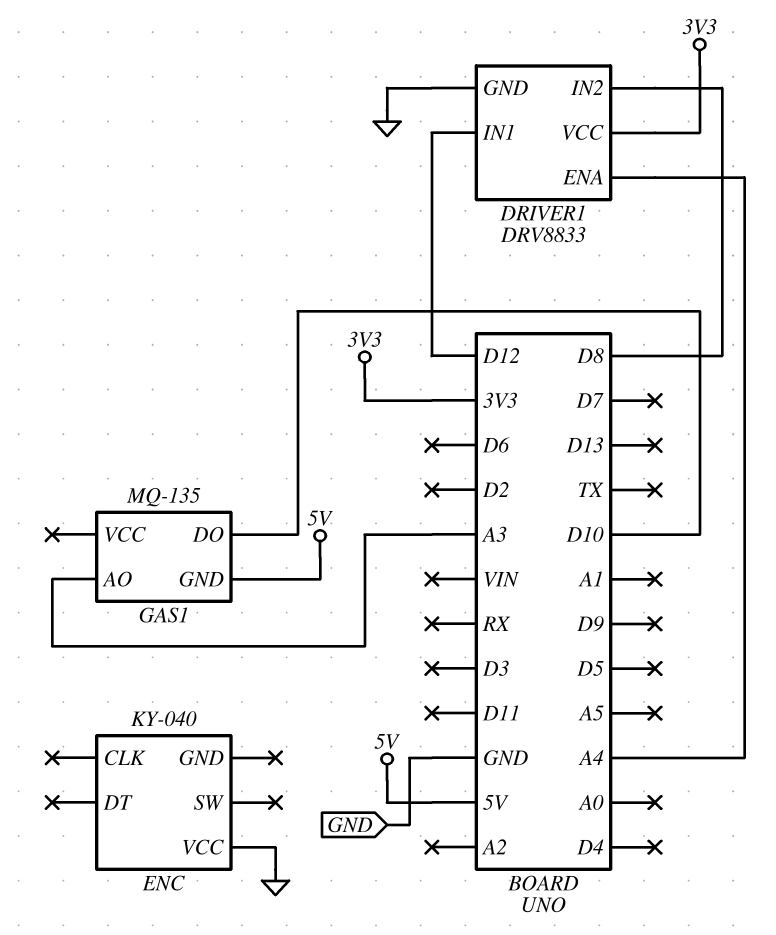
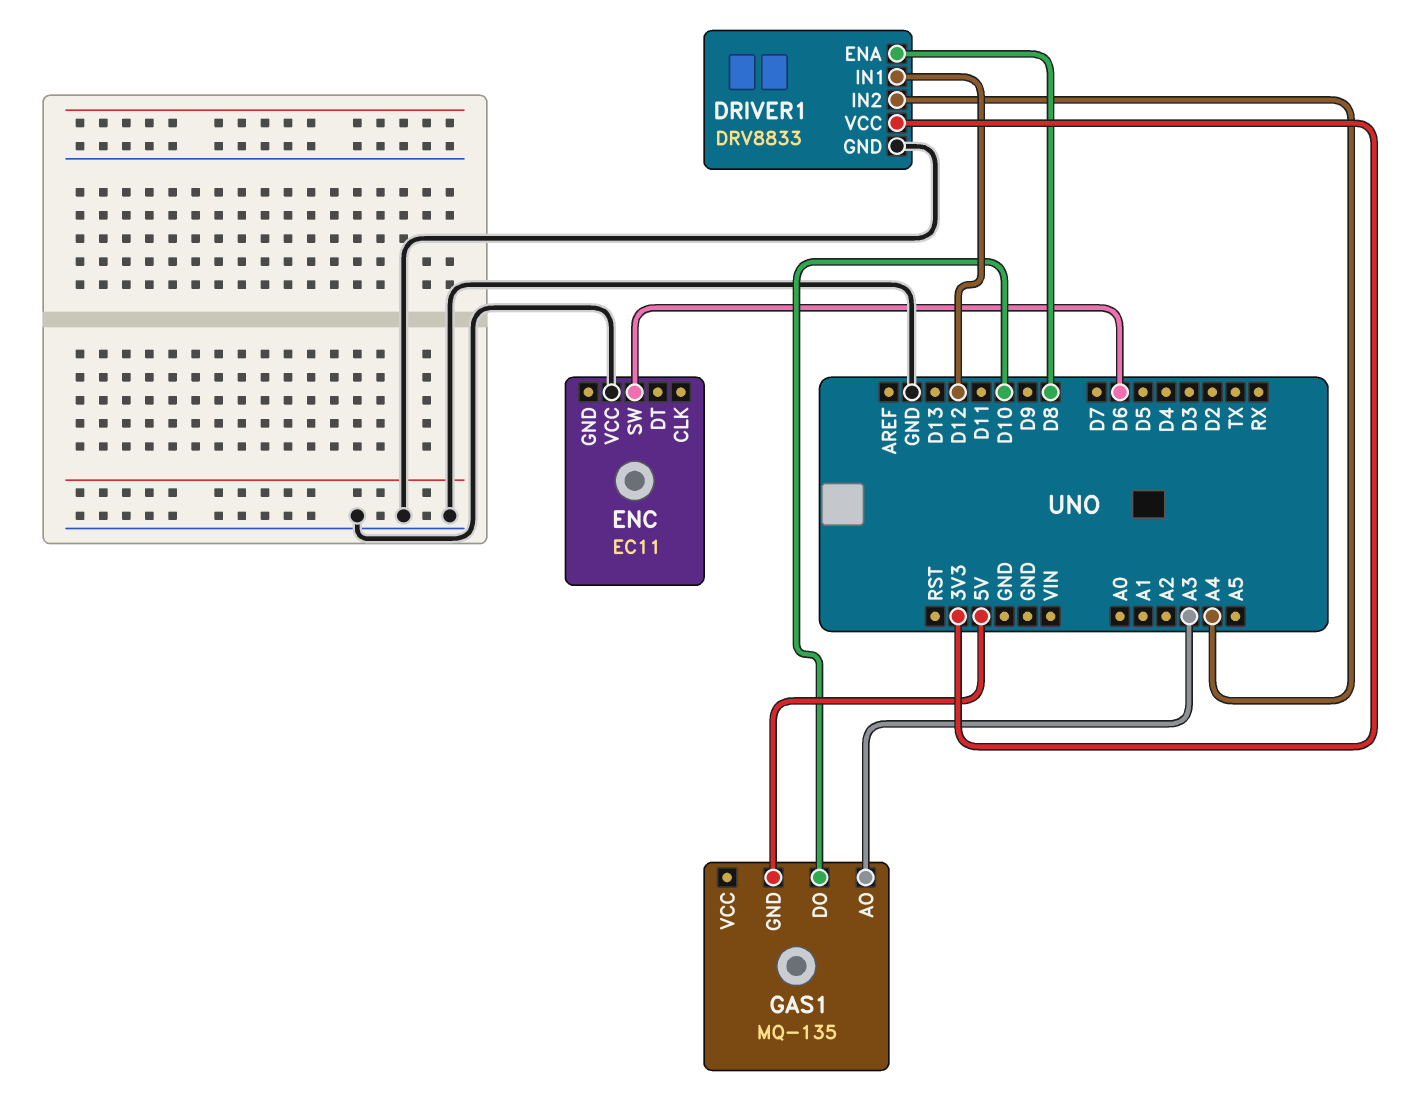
DRIVER1 pin ENA: A4 -> D8
DRIVER1 pin IN2: D8 -> A4
ENC: KY-040 -> EC11
ENC pin SW: none -> D6

